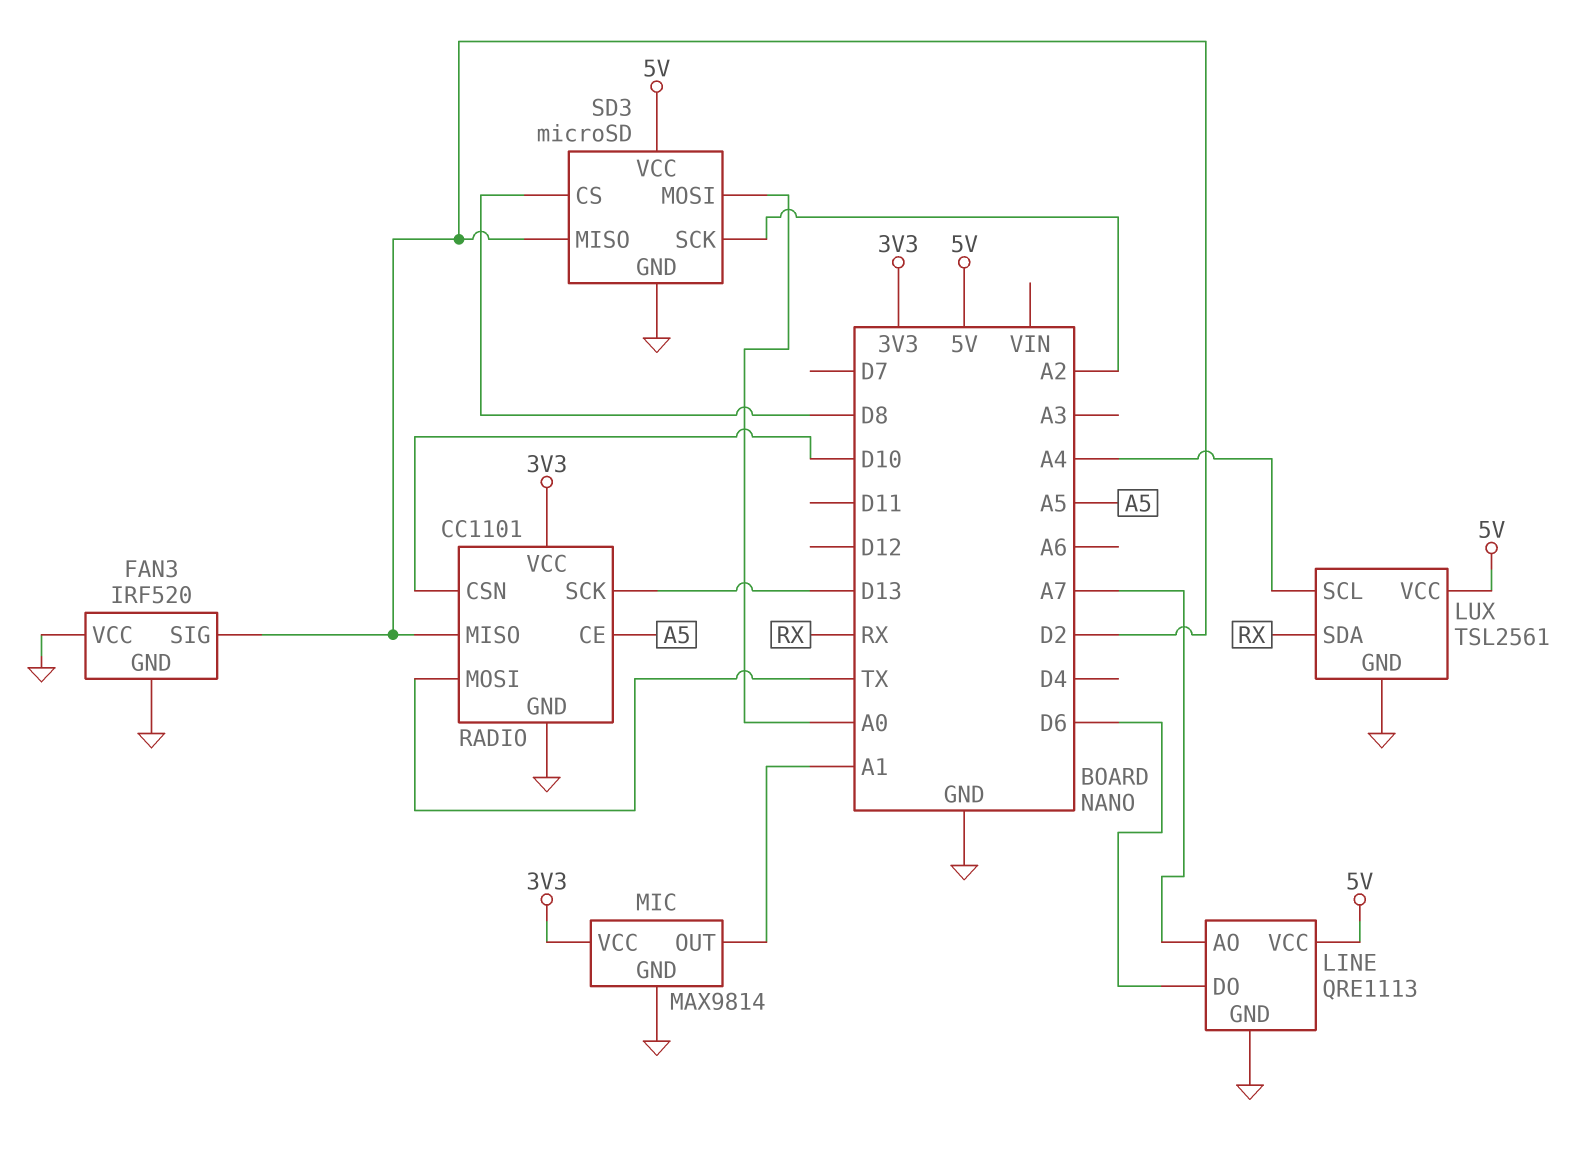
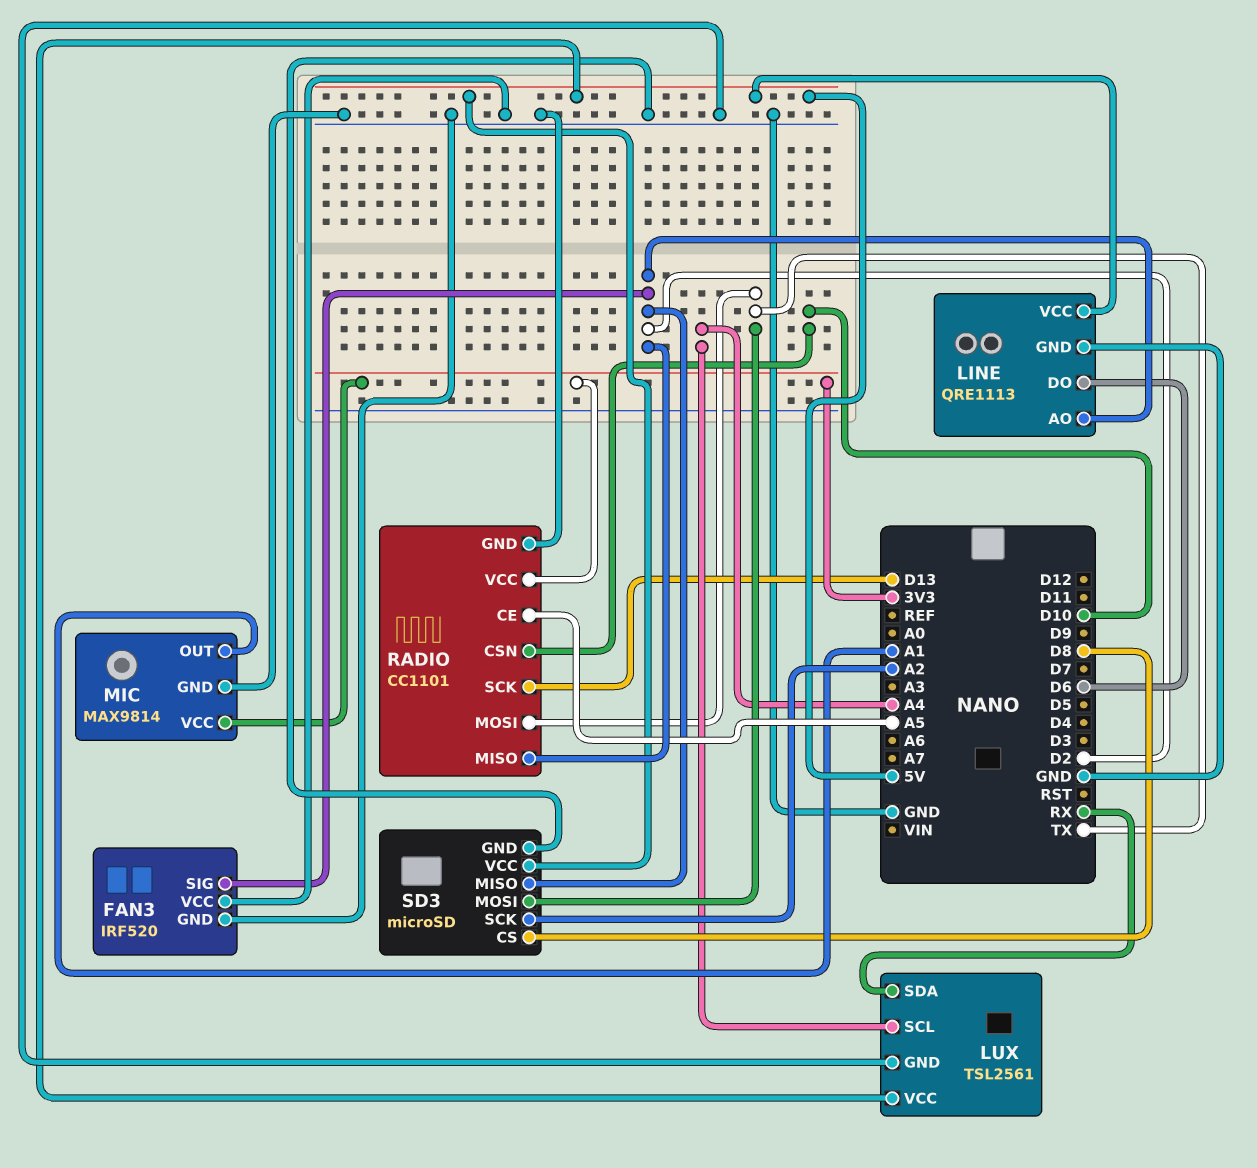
LINE pin AO: A7 -> D2
SD3 pin MOSI: A0 -> TX

